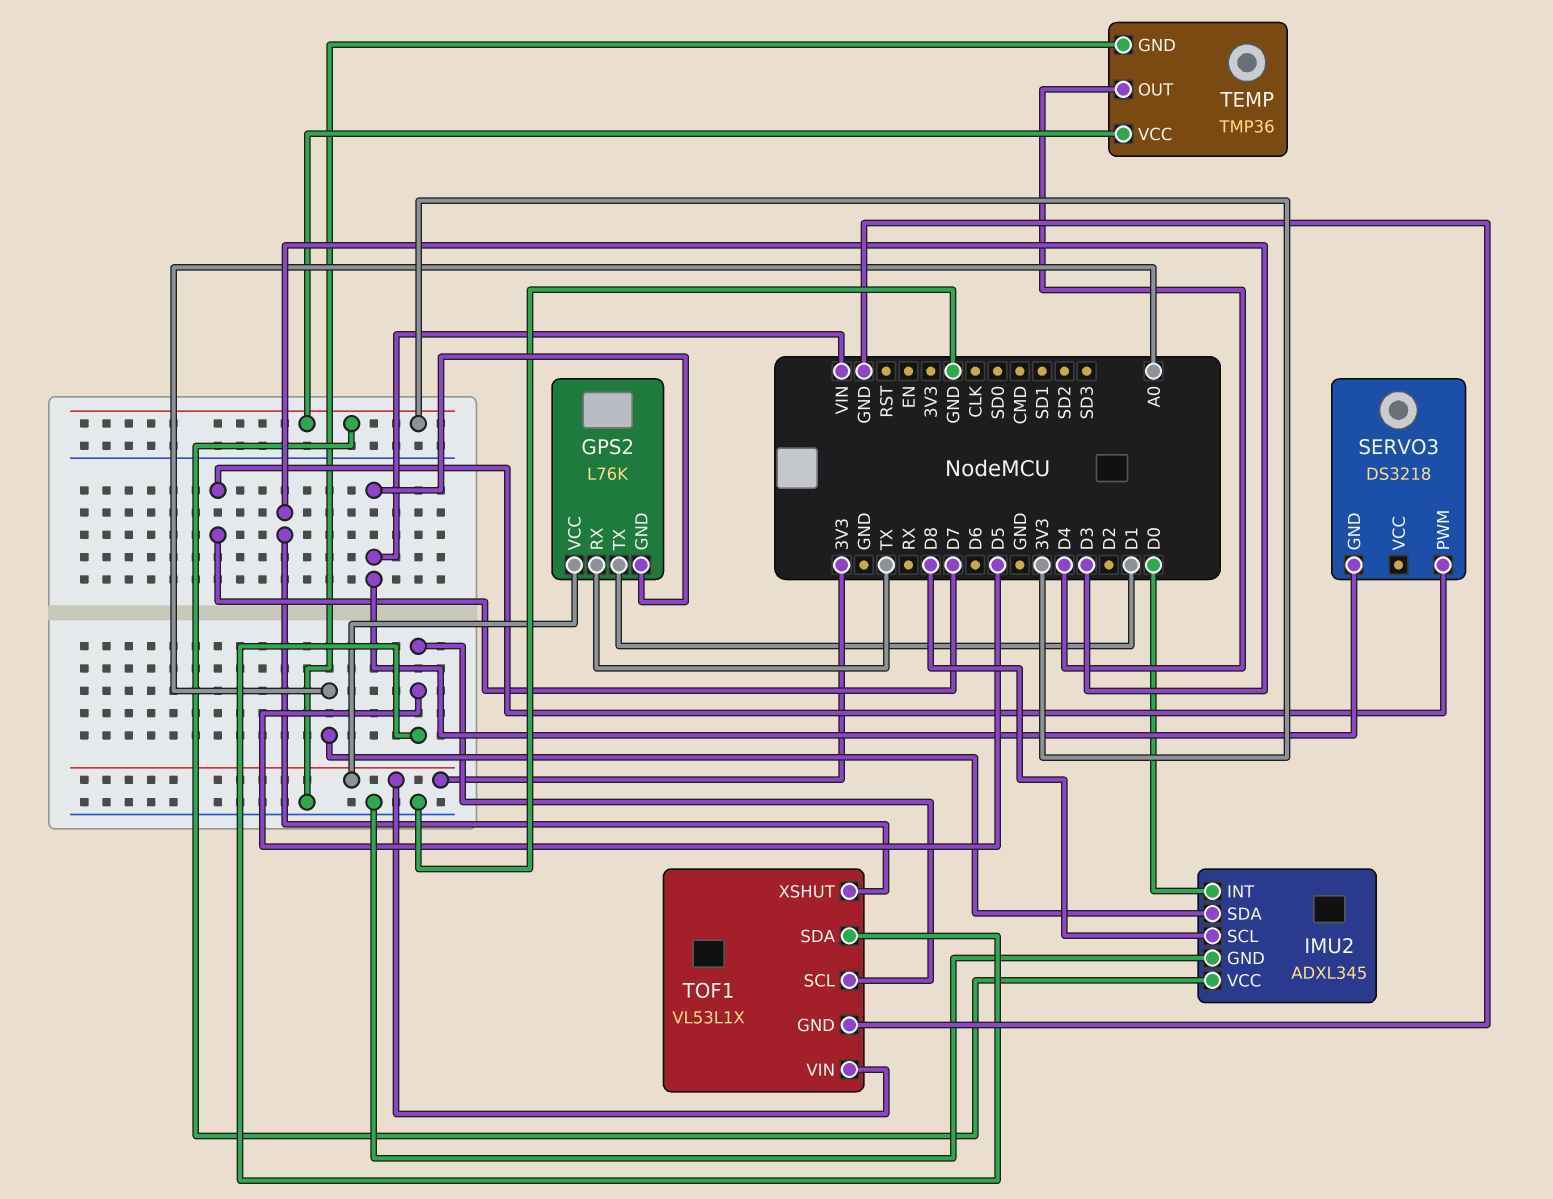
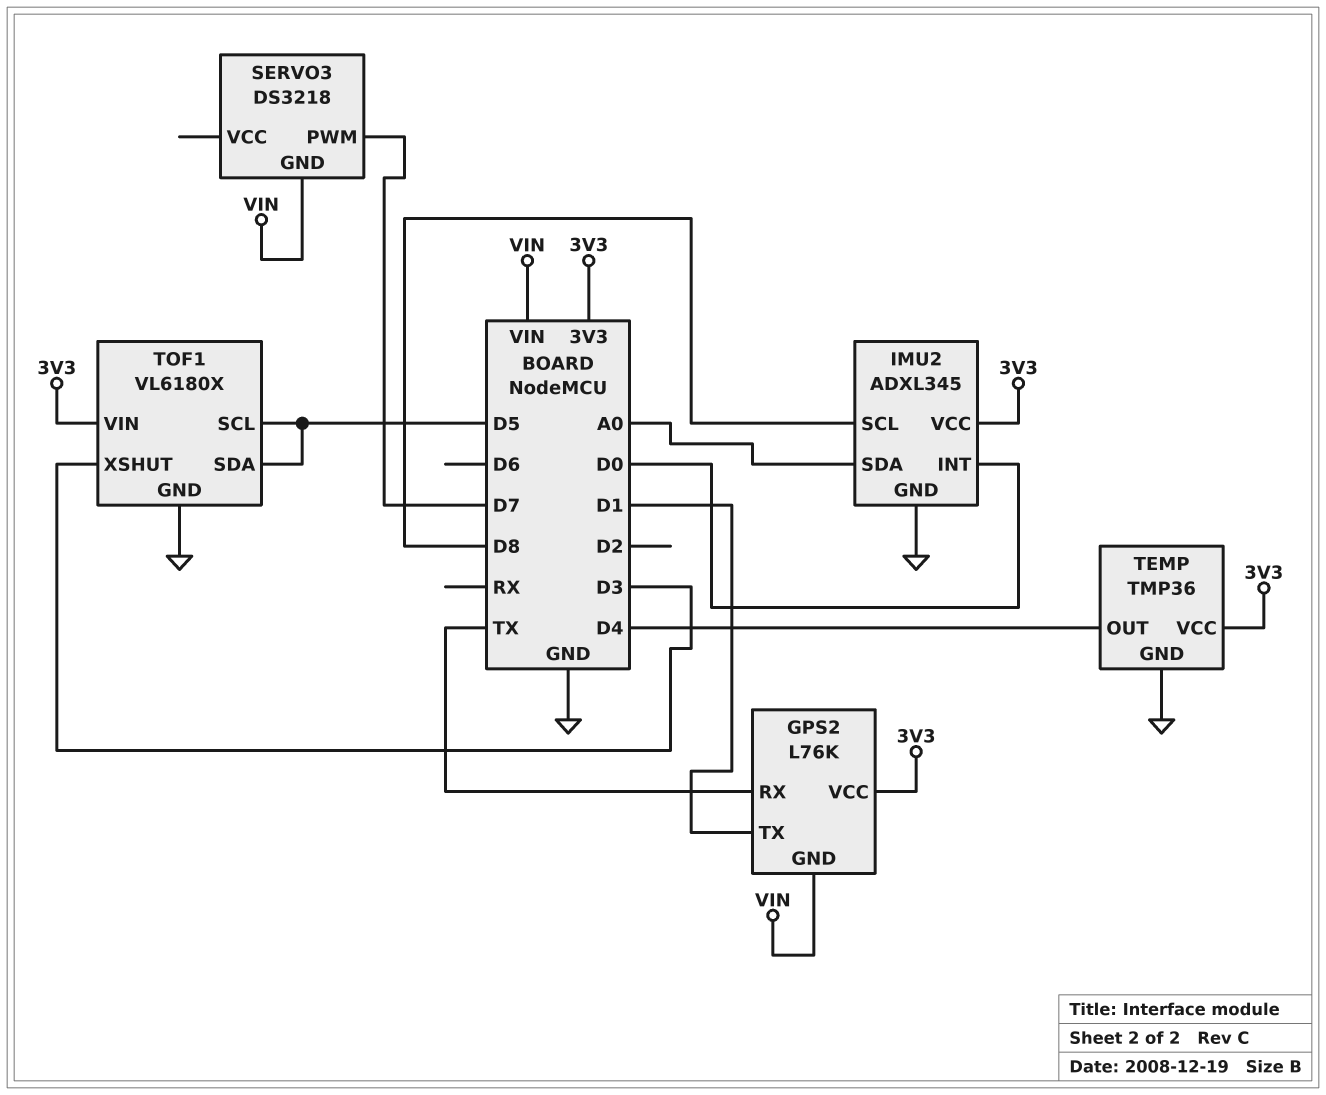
TOF1: VL53L1X -> VL6180X

